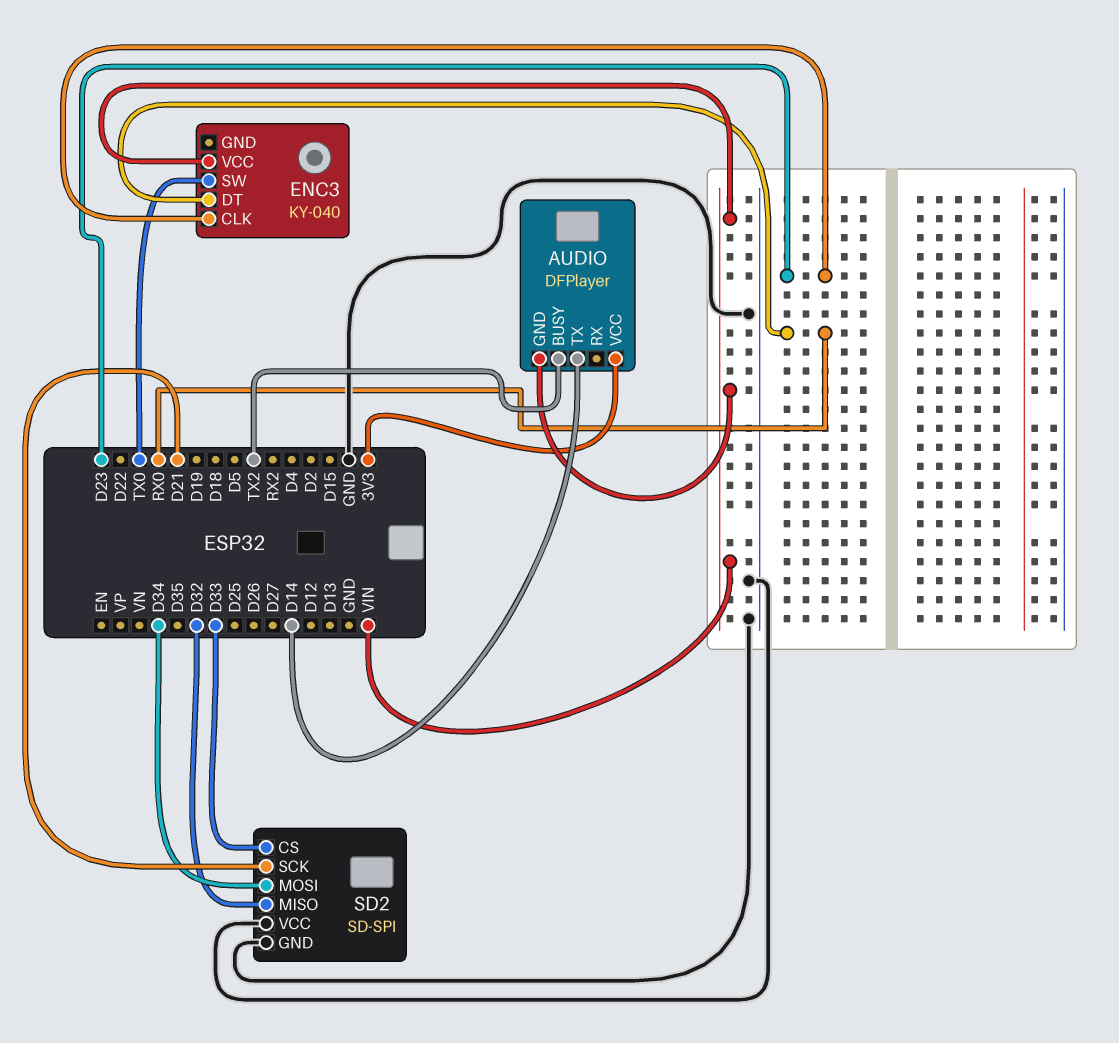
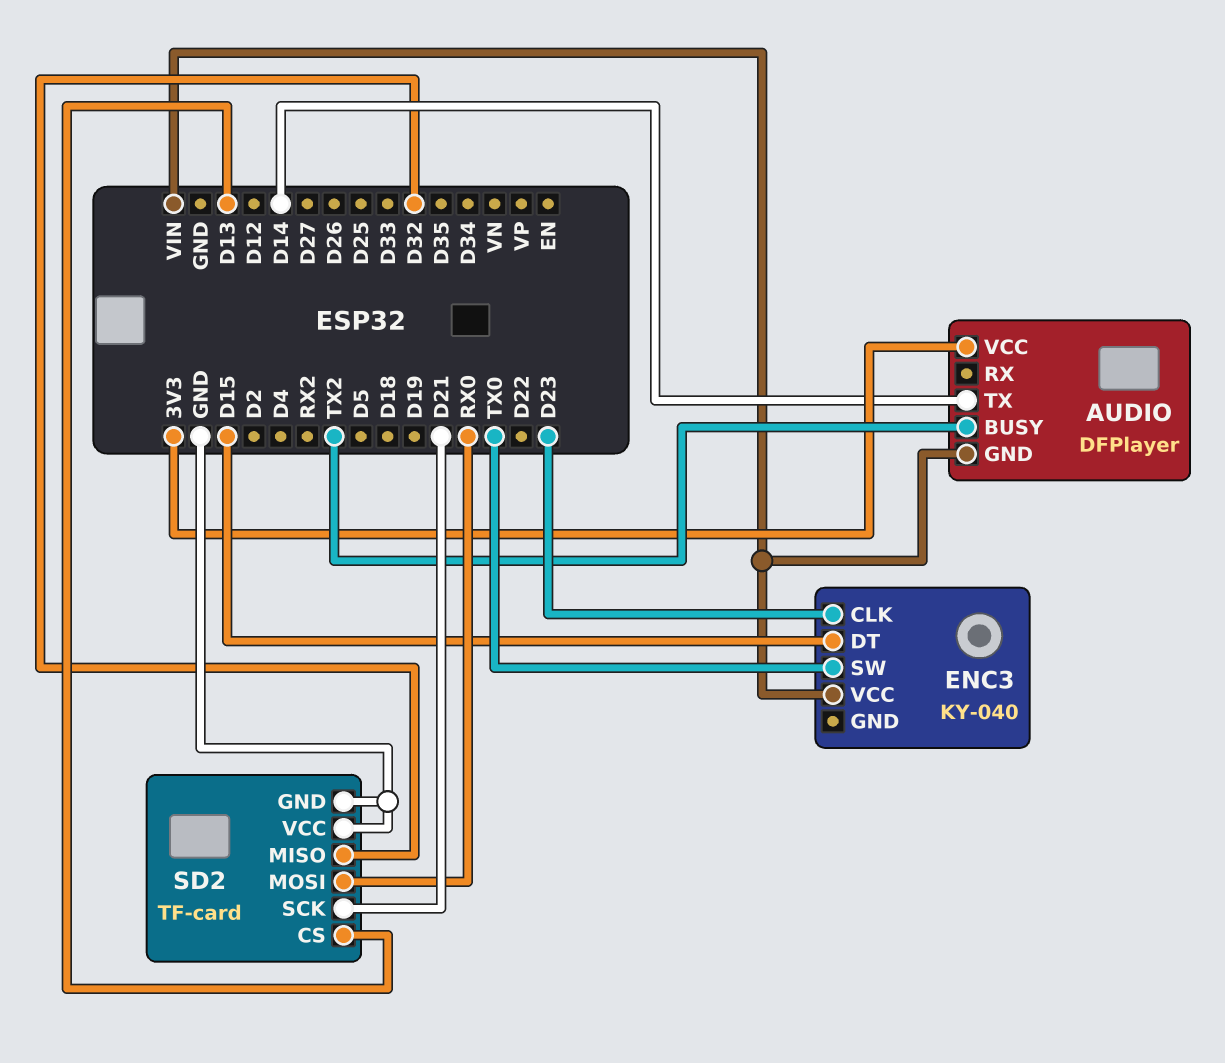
ENC3 pin DT: RX0 -> D15
SD2: SD-SPI -> TF-card
SD2 pin CS: D33 -> D13
SD2 pin MOSI: D34 -> RX0

